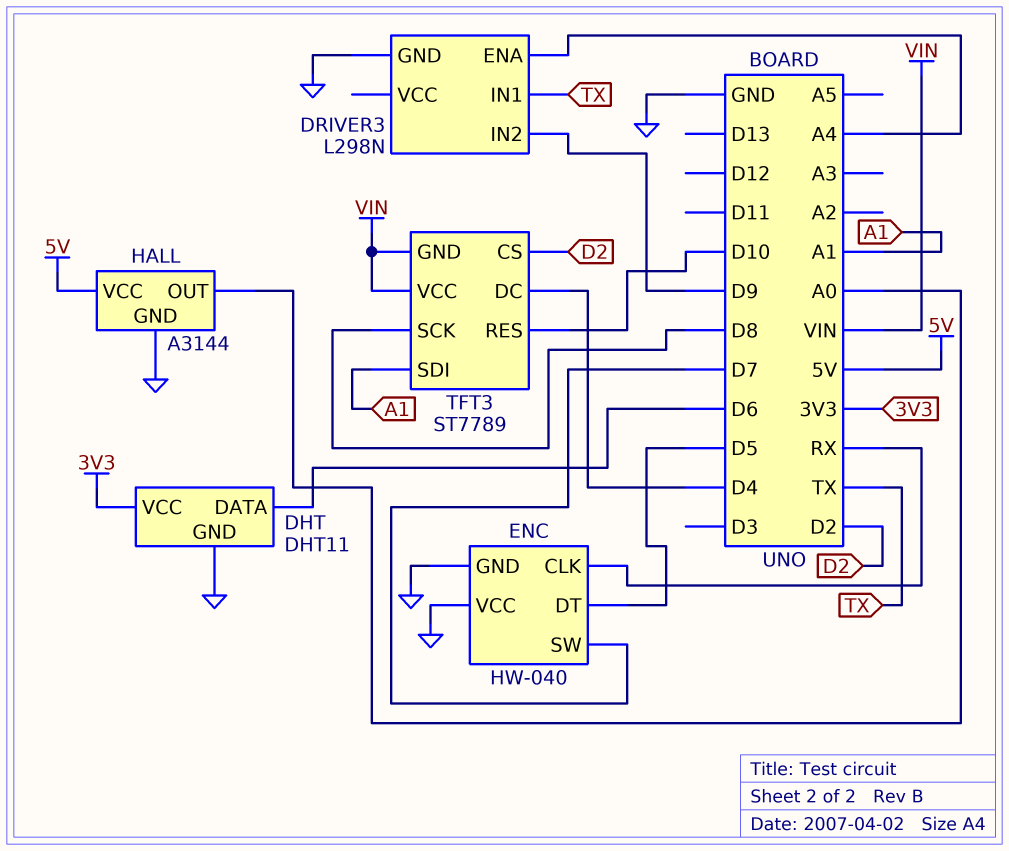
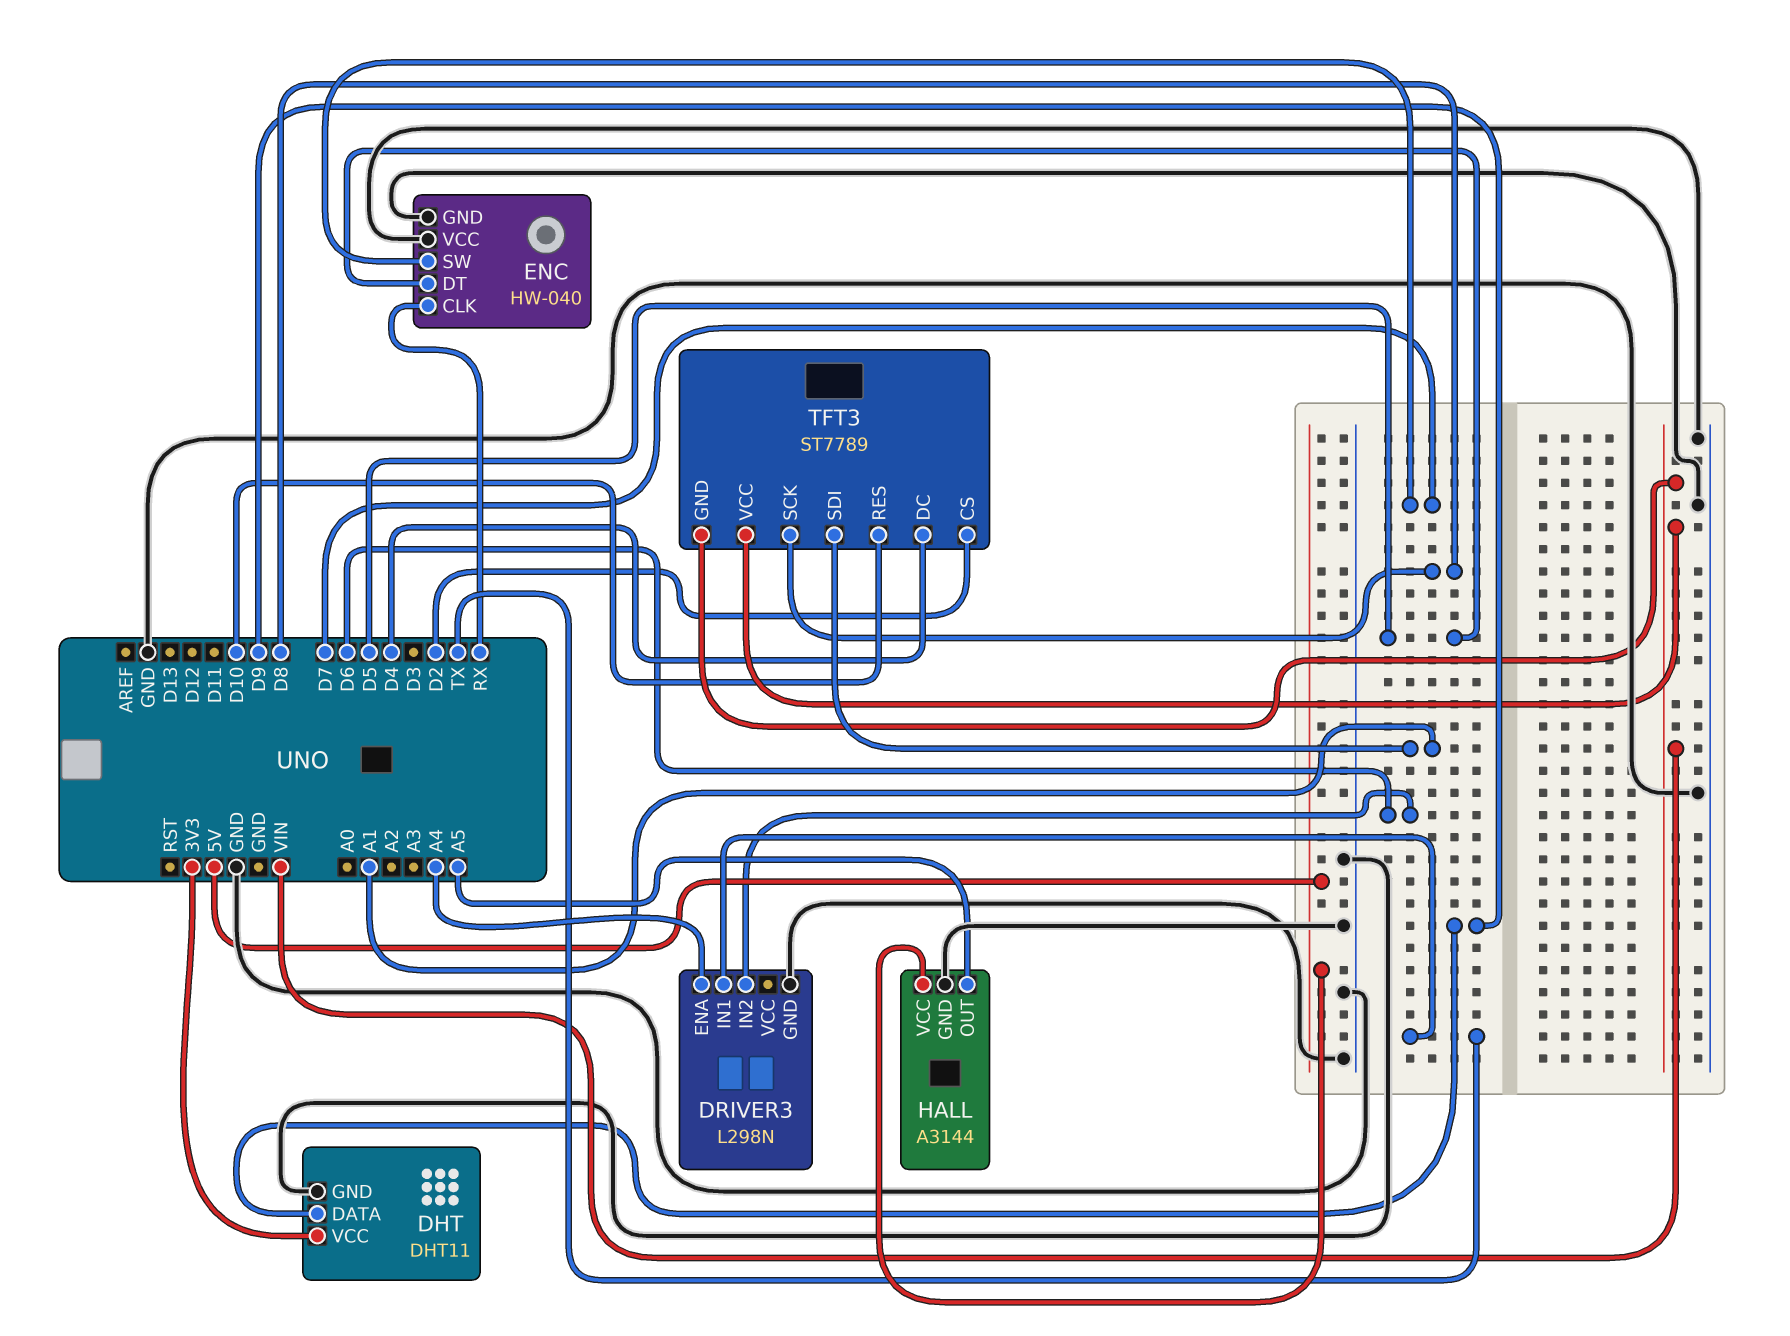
DHT pin DATA: D6 -> D9
DRIVER3 pin IN2: D9 -> D6
HALL pin OUT: A0 -> A5

